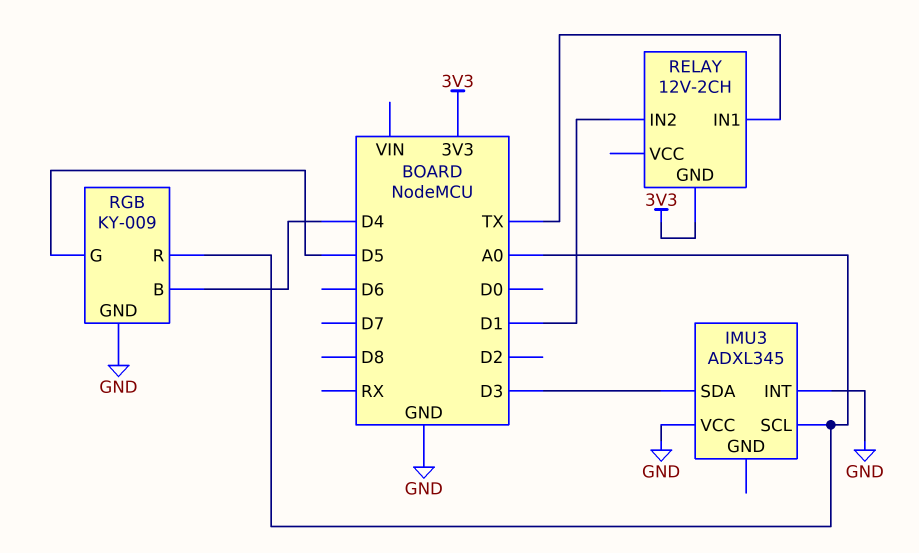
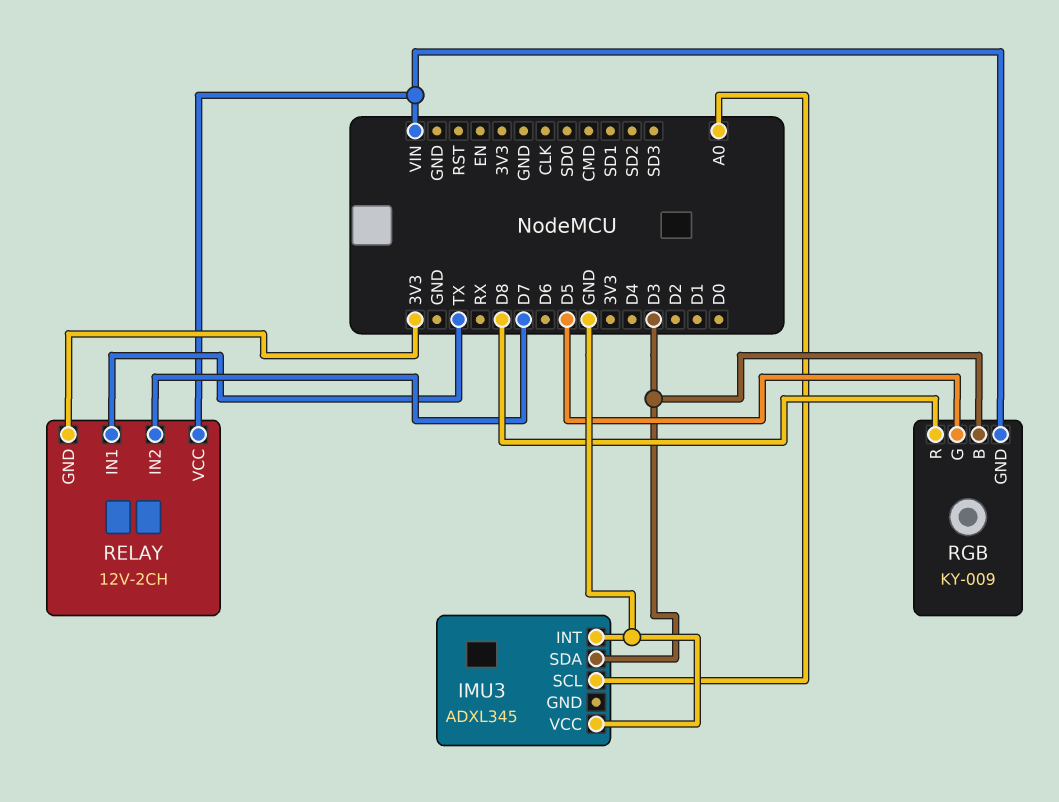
RELAY pin IN2: D1 -> D7
RELAY pin VCC: none -> VIN
RGB pin B: D4 -> D3
RGB pin GND: GND -> VIN
RGB pin R: A0 -> D8

